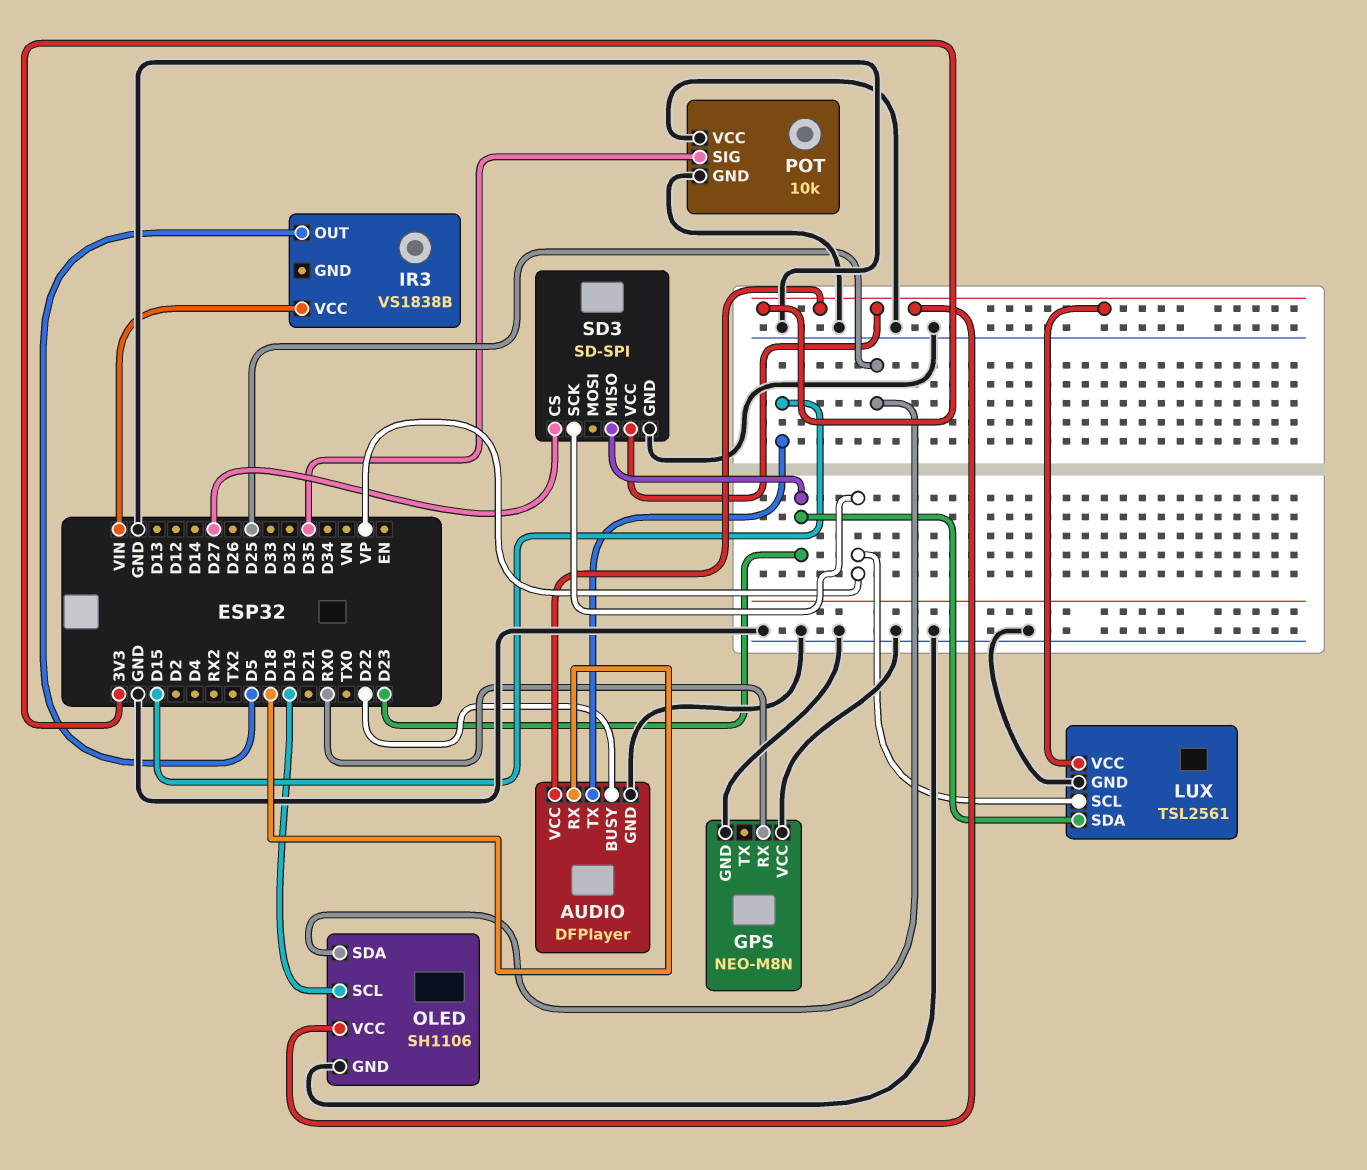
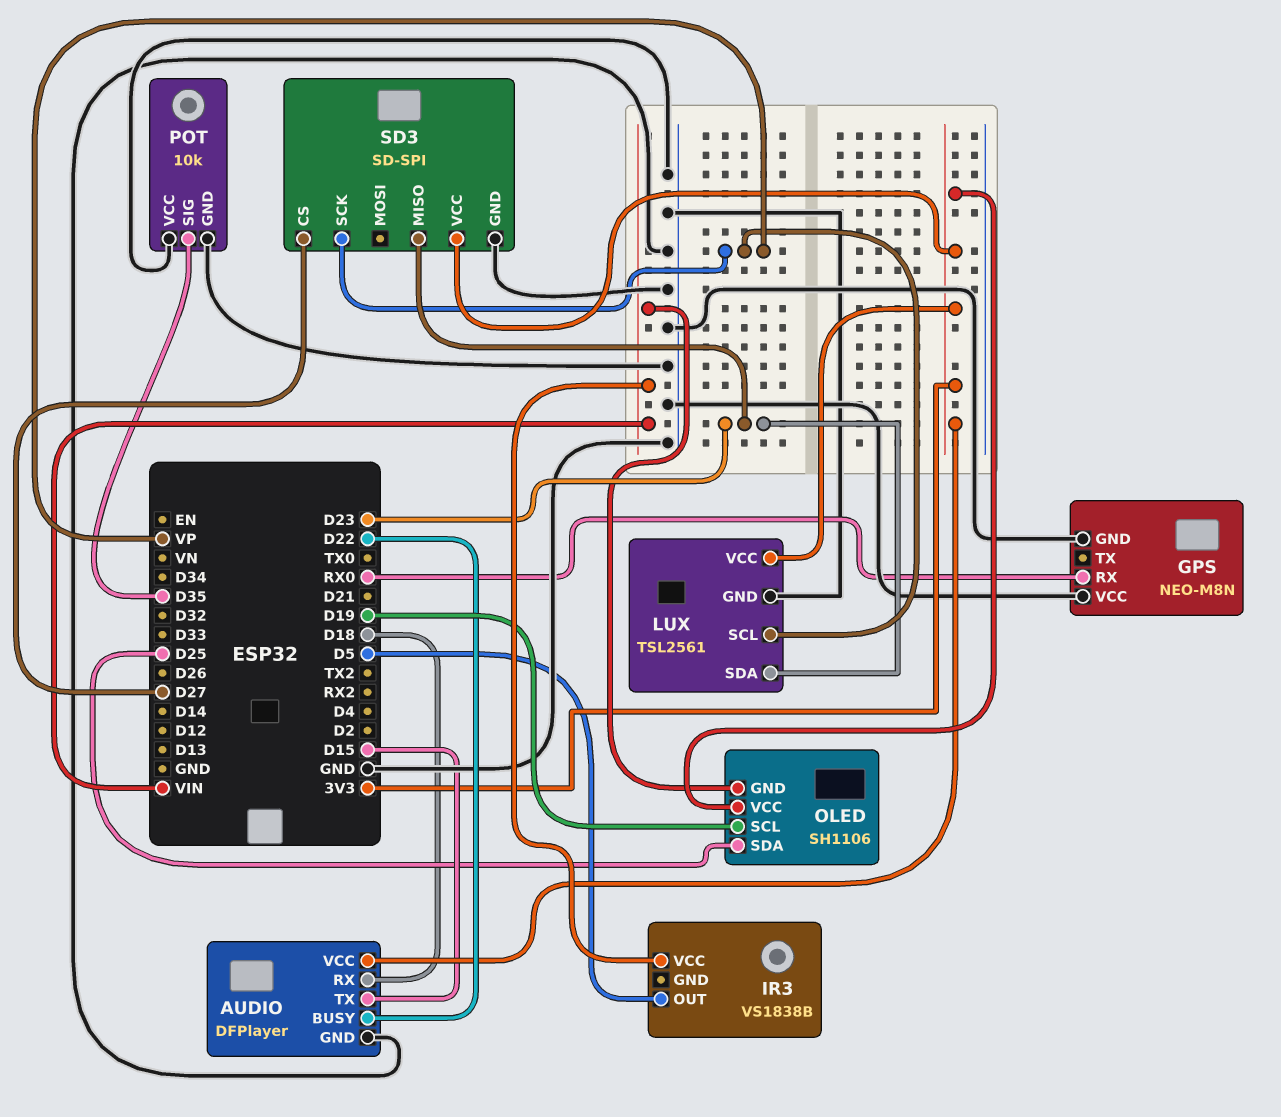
OLED pin GND: GND -> VIN

